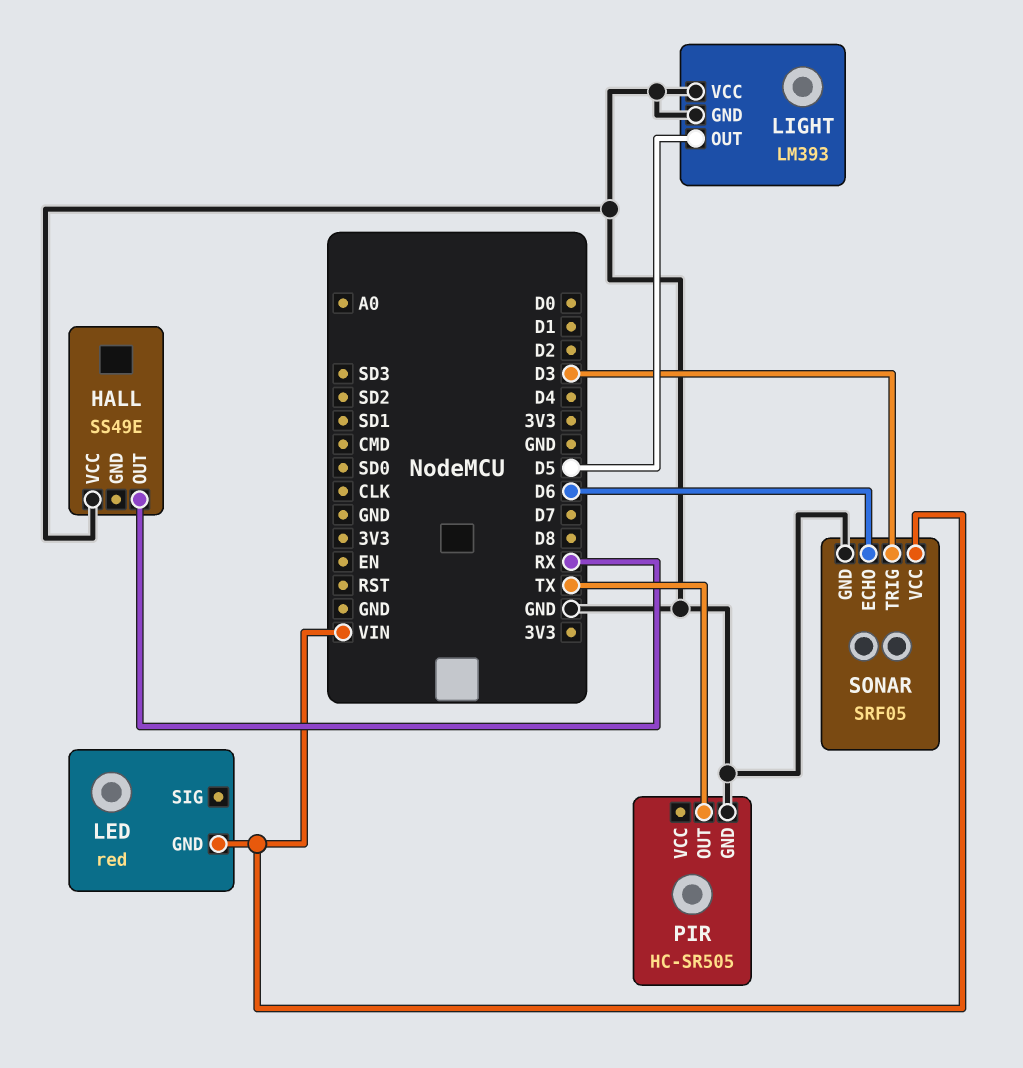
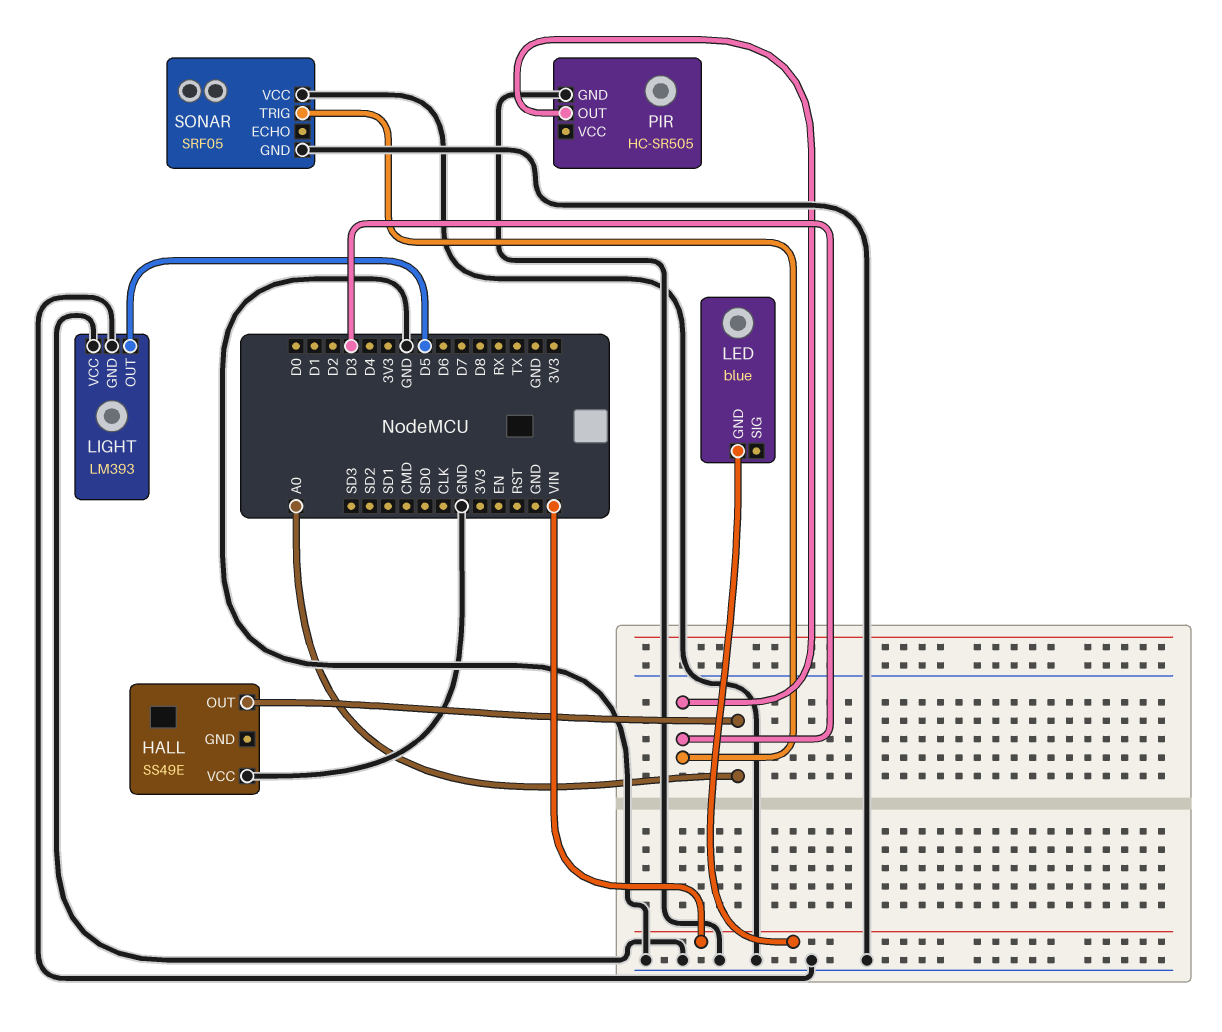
HALL pin OUT: RX -> A0
LED: red -> blue
PIR pin OUT: TX -> D3
SONAR pin ECHO: D6 -> none
SONAR pin VCC: VIN -> GND

